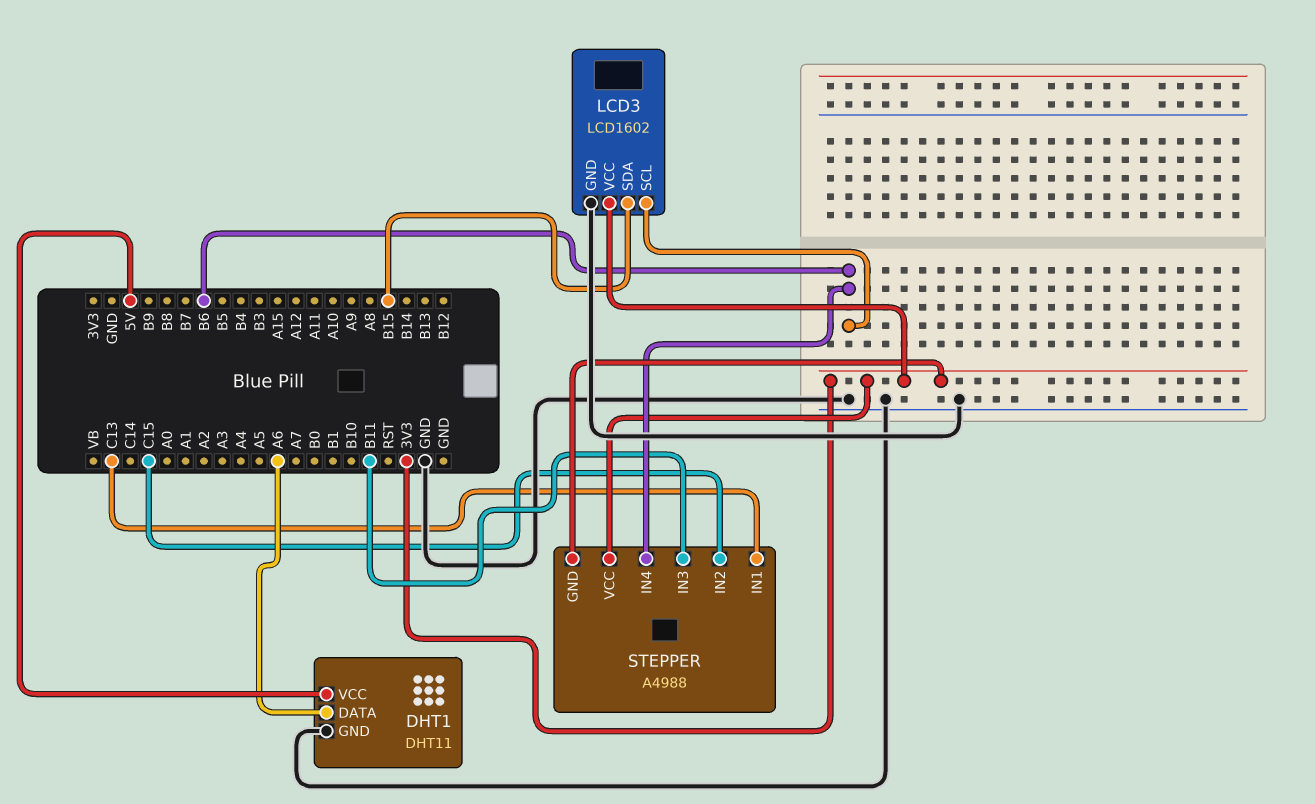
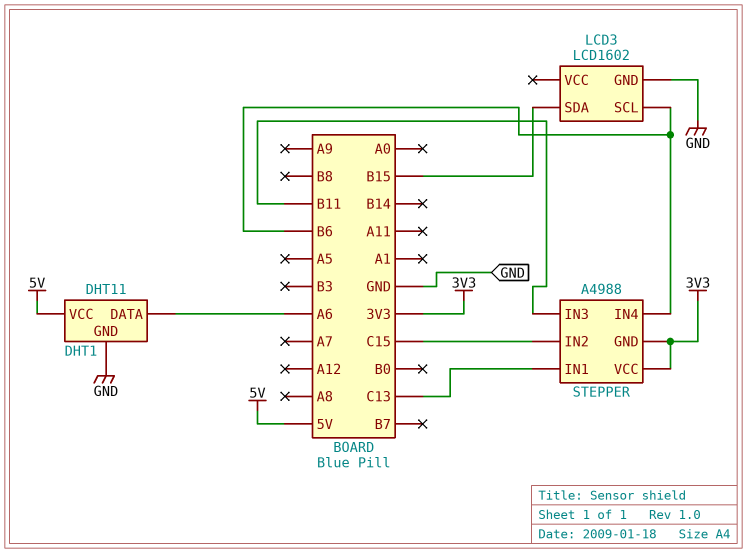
LCD3 pin VCC: 3V3 -> none

